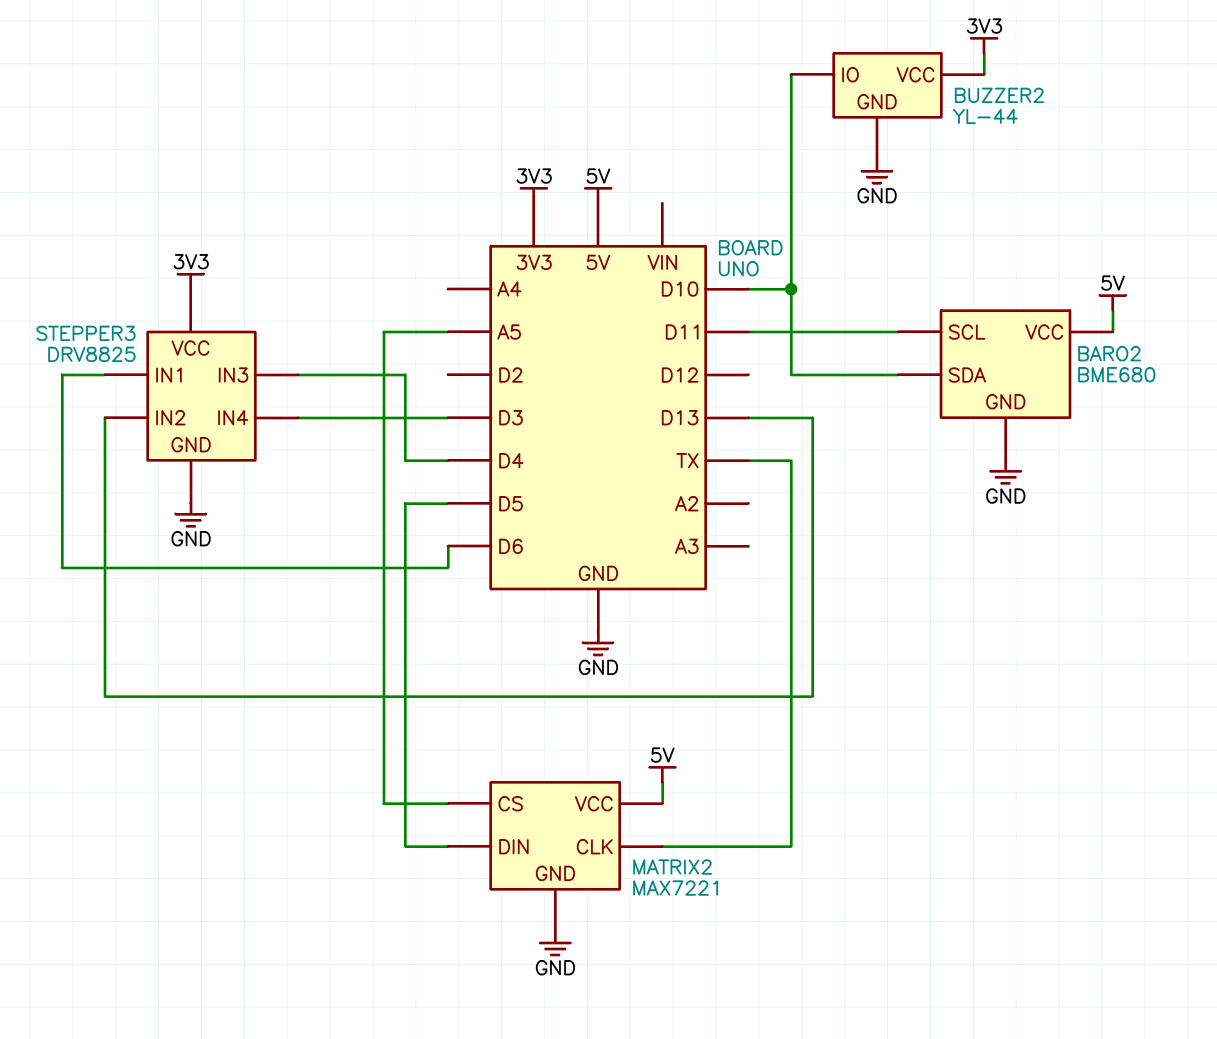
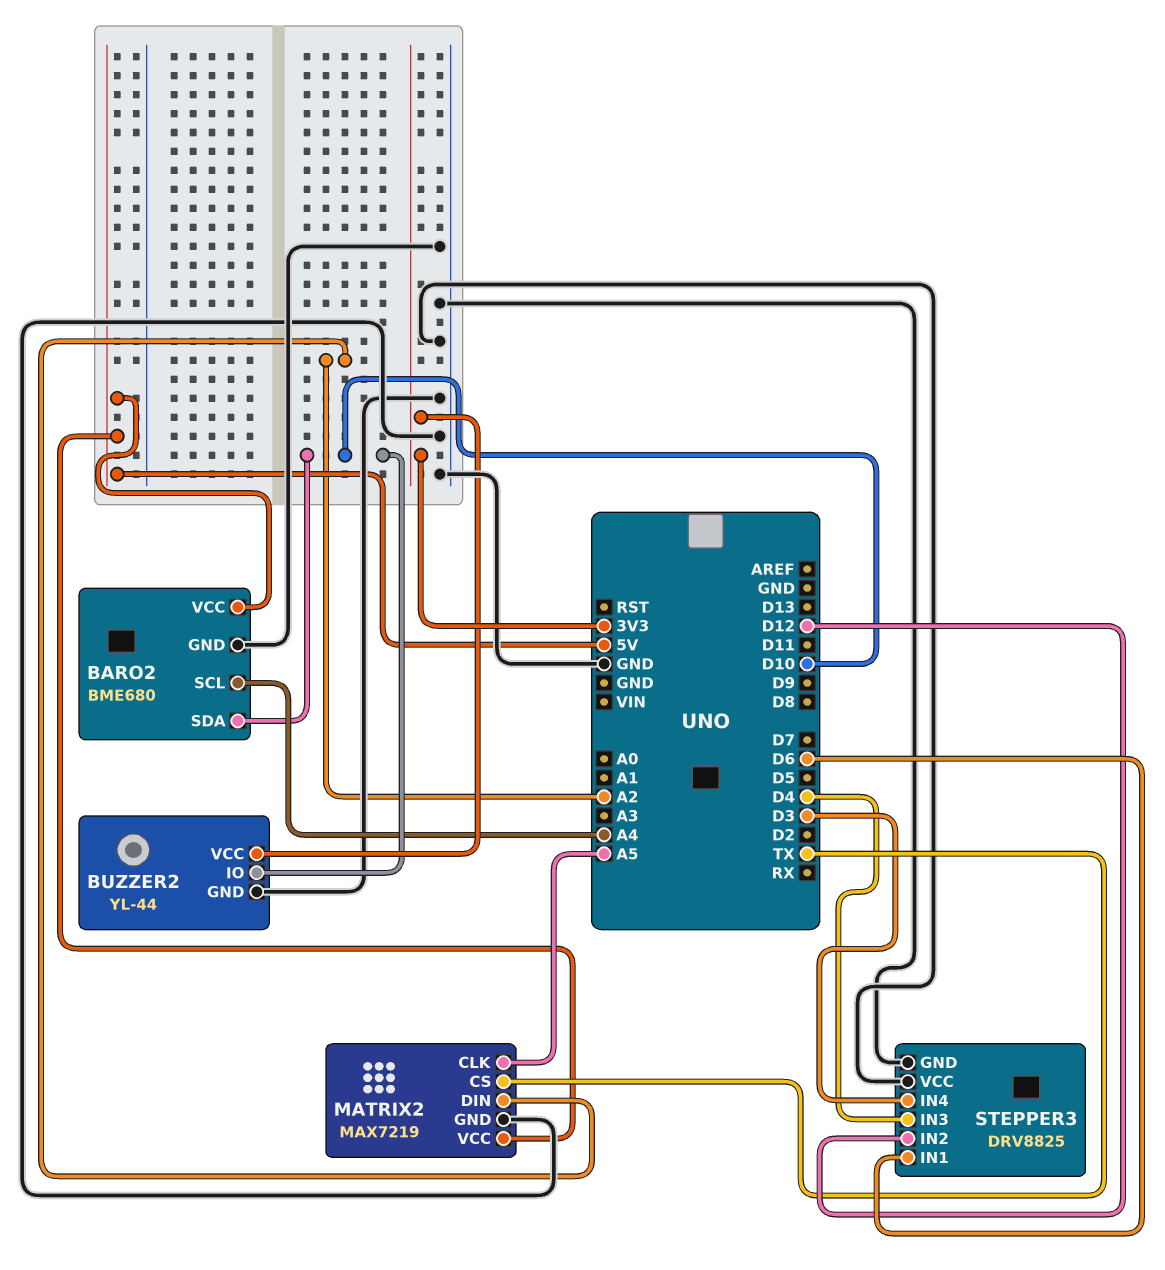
BARO2 pin SCL: D11 -> A4
MATRIX2: MAX7221 -> MAX7219
MATRIX2 pin CLK: TX -> A5
MATRIX2 pin CS: A5 -> TX
MATRIX2 pin DIN: D5 -> A2
STEPPER3 pin IN2: D13 -> D12
STEPPER3 pin VCC: 3V3 -> GND

